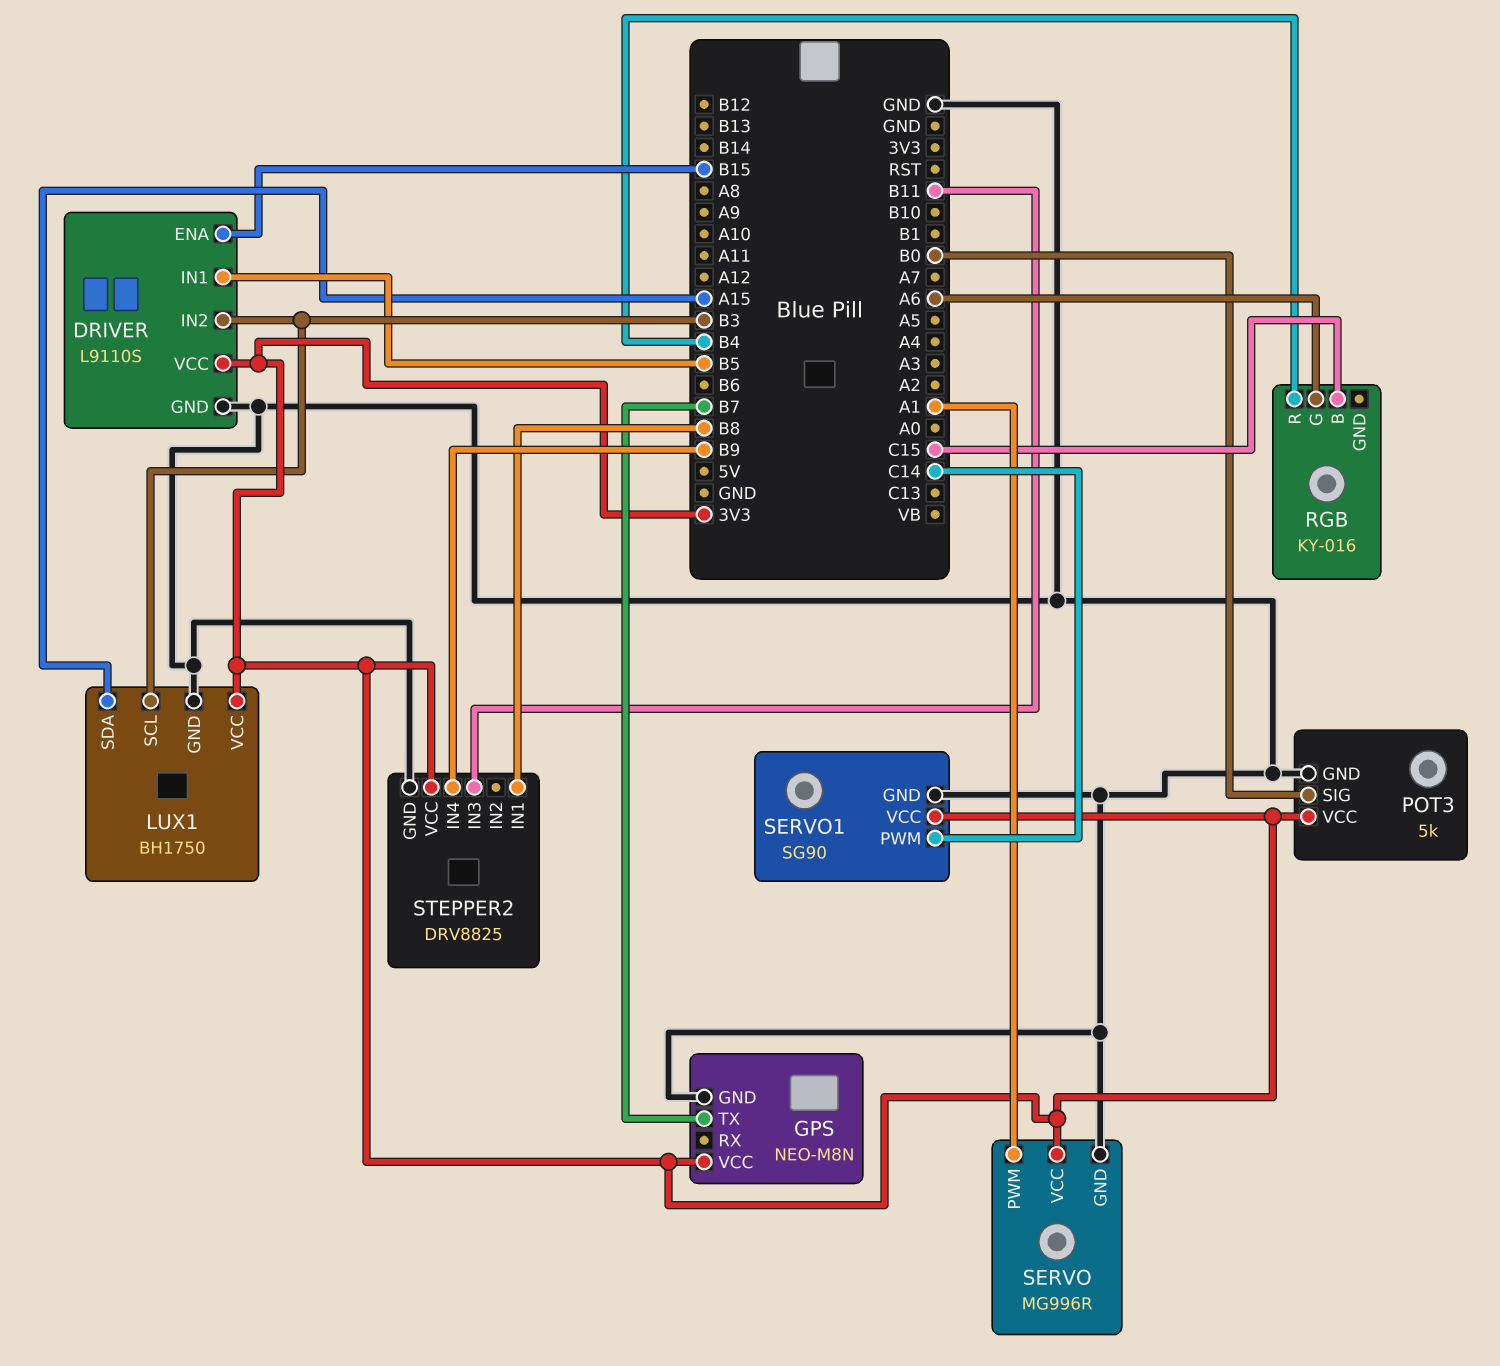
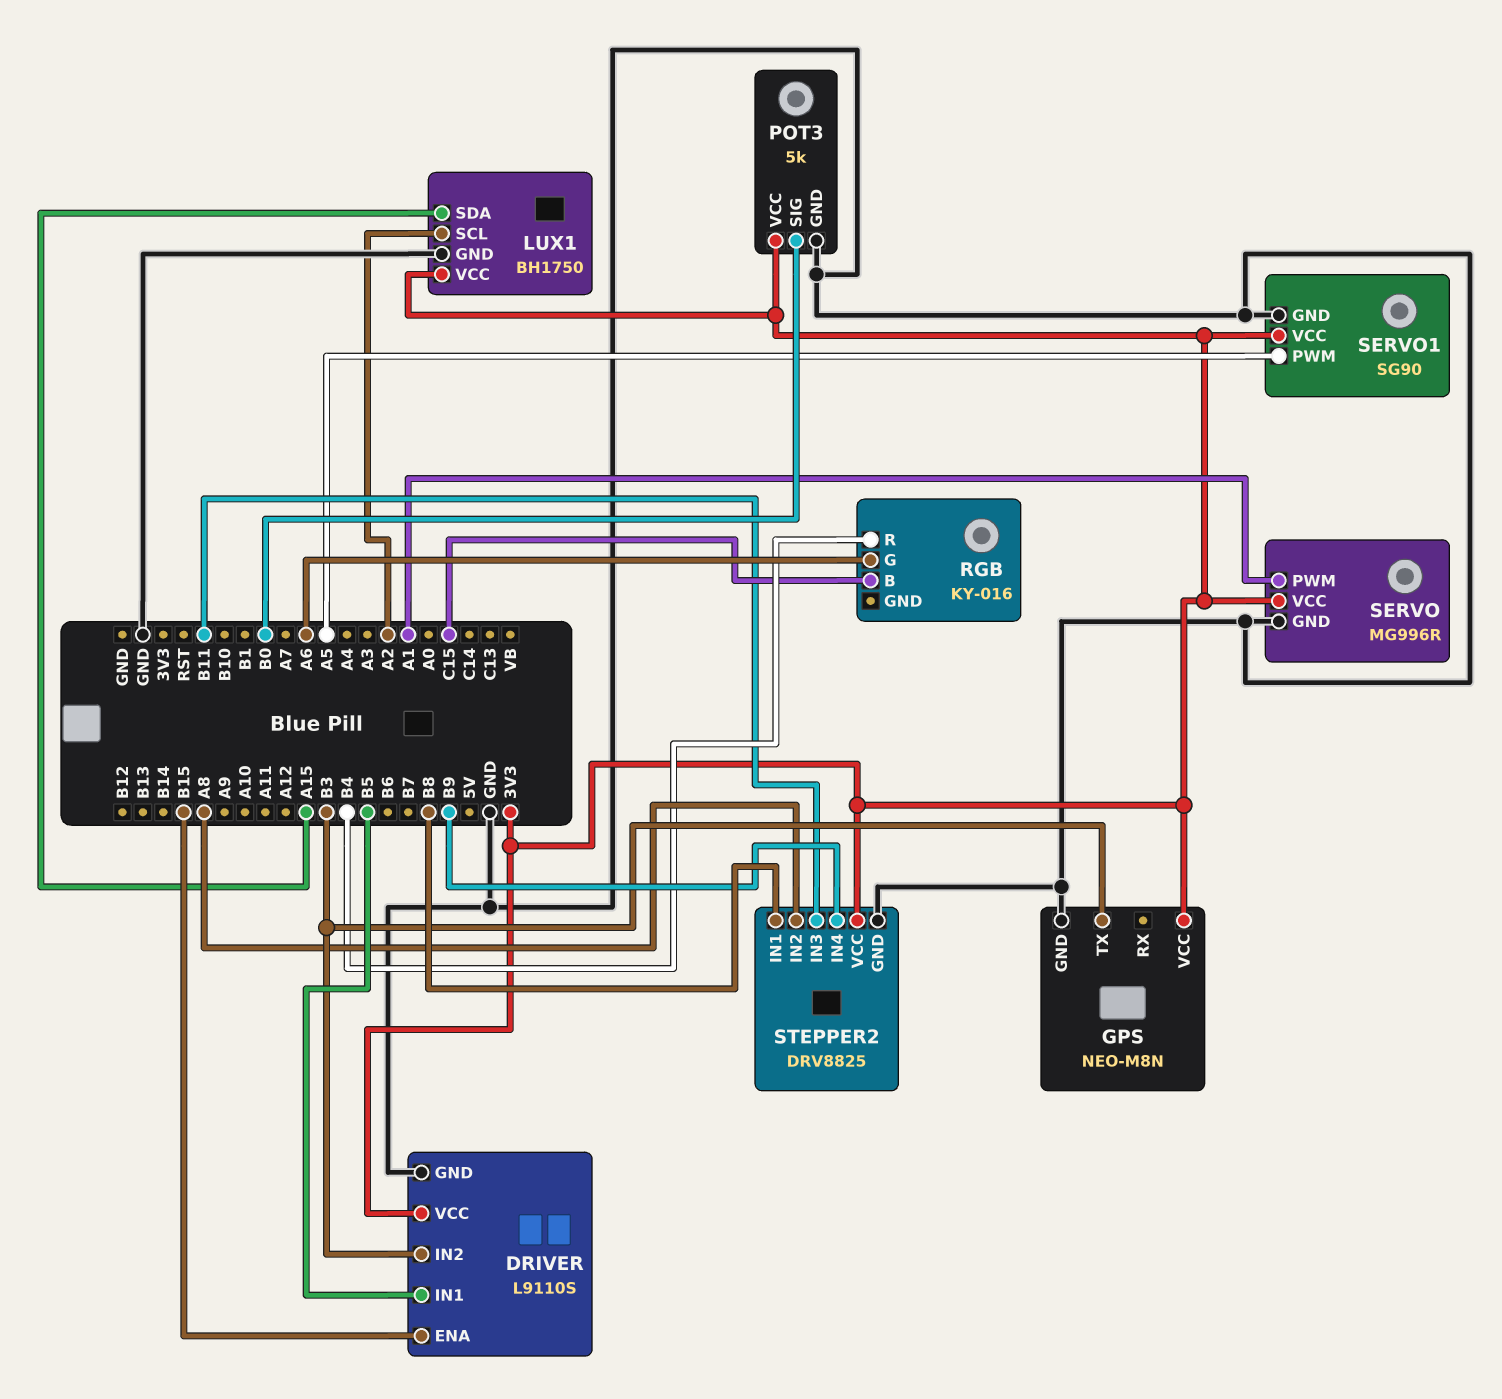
GPS pin TX: B7 -> B3
LUX1 pin SCL: B3 -> A2
SERVO1 pin PWM: C14 -> A5
STEPPER2 pin IN2: none -> A8

